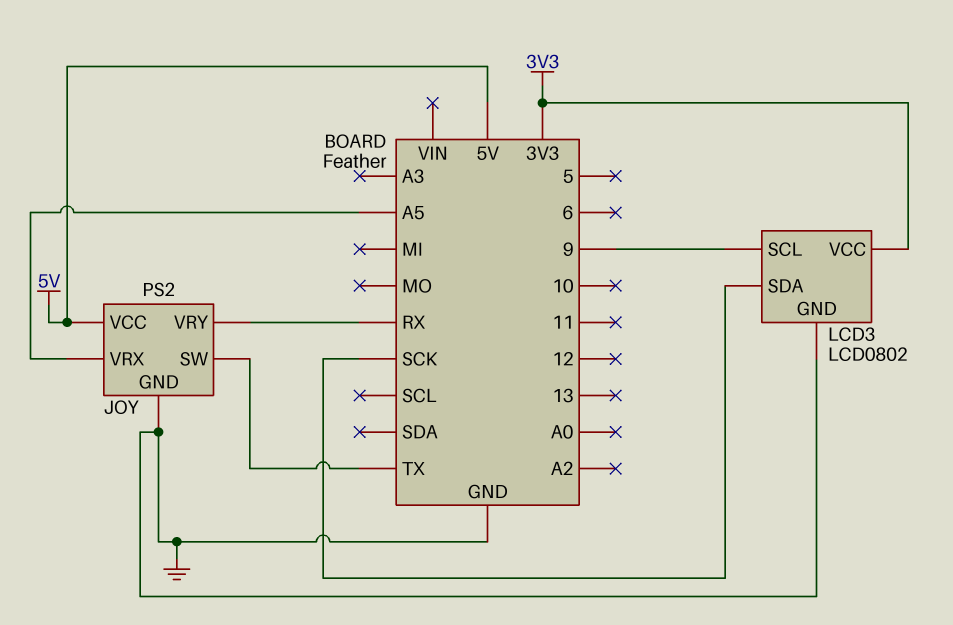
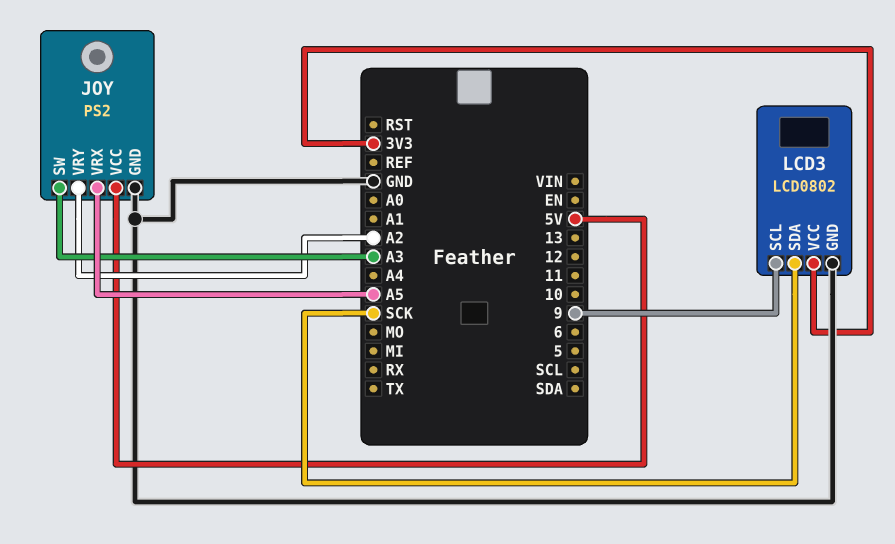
JOY pin SW: TX -> A3
JOY pin VRY: RX -> A2

